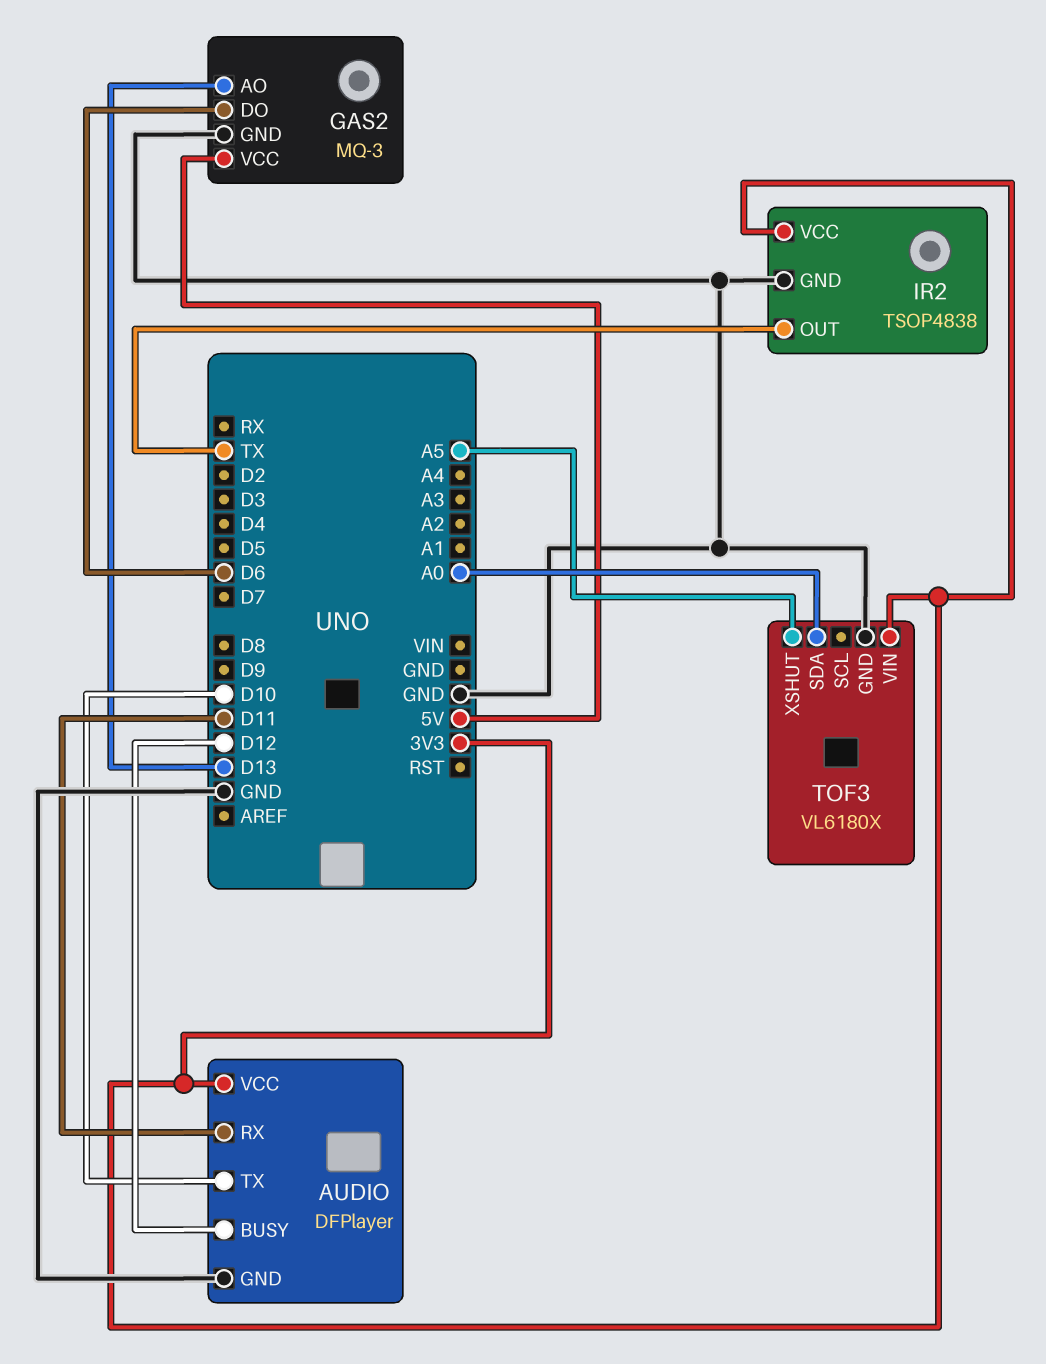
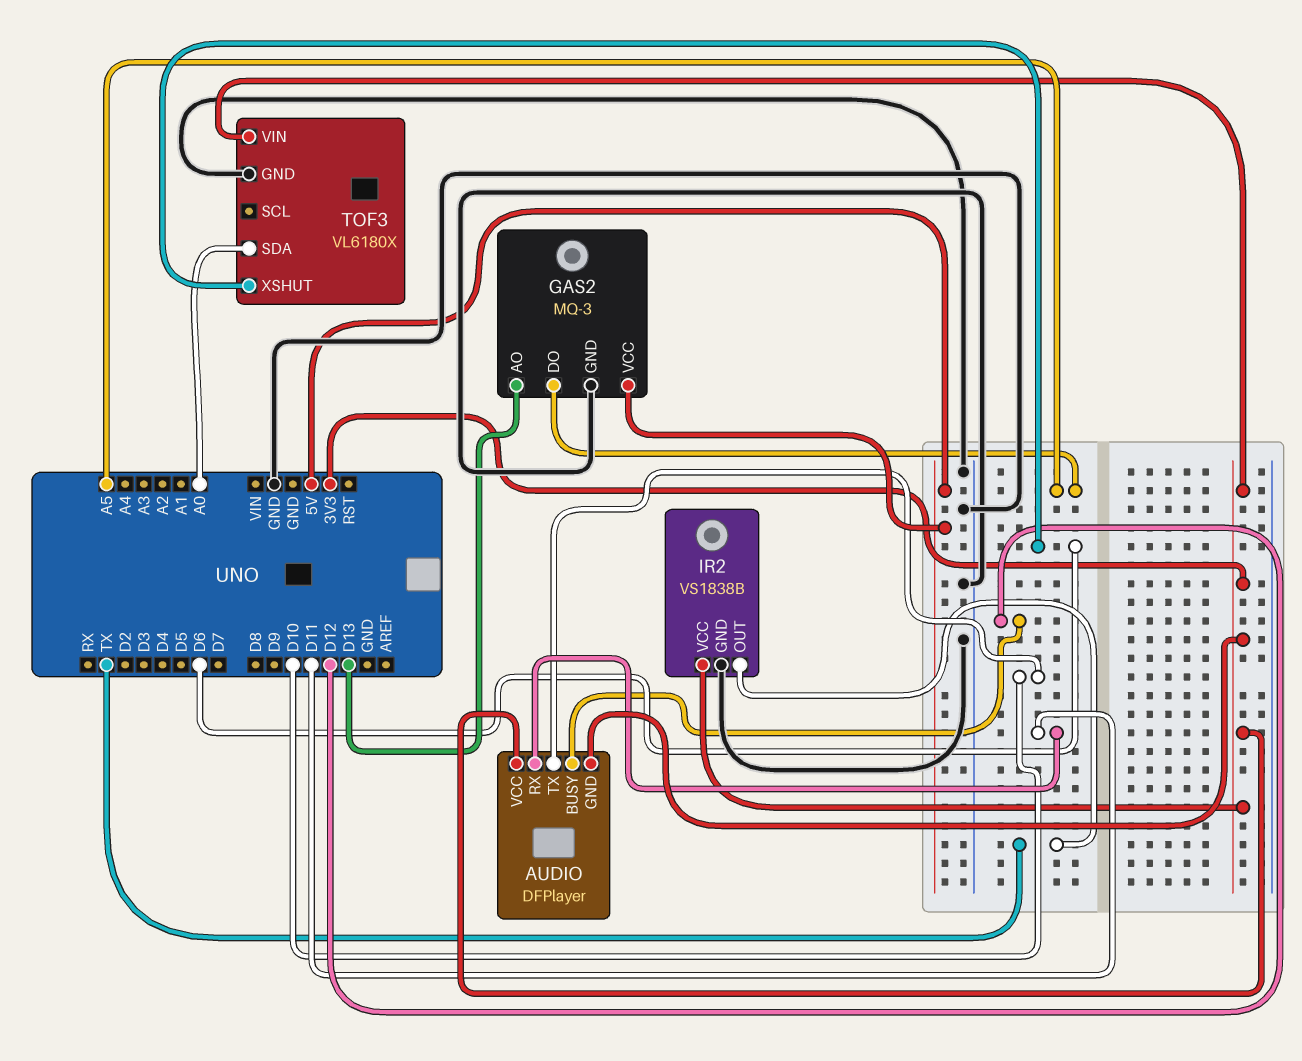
AUDIO pin GND: GND -> 3V3
GAS2 pin DO: D6 -> A5
IR2: TSOP4838 -> VS1838B
TOF3 pin XSHUT: A5 -> D6

